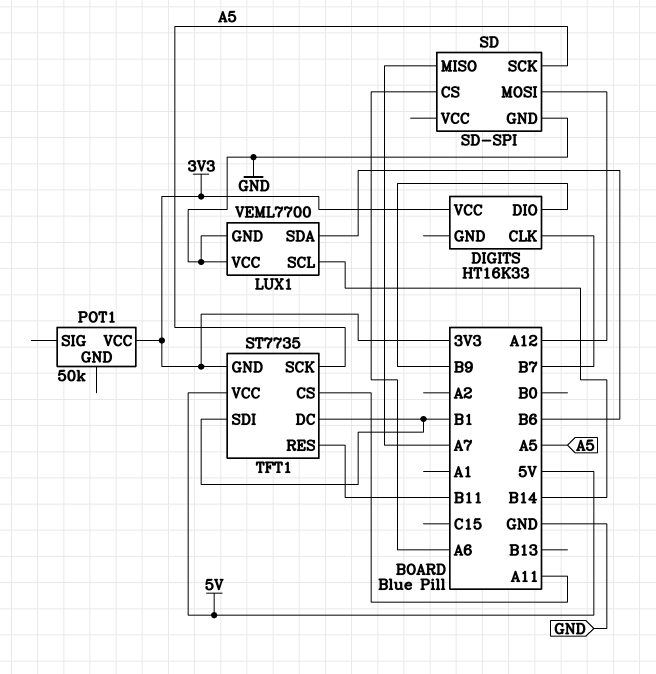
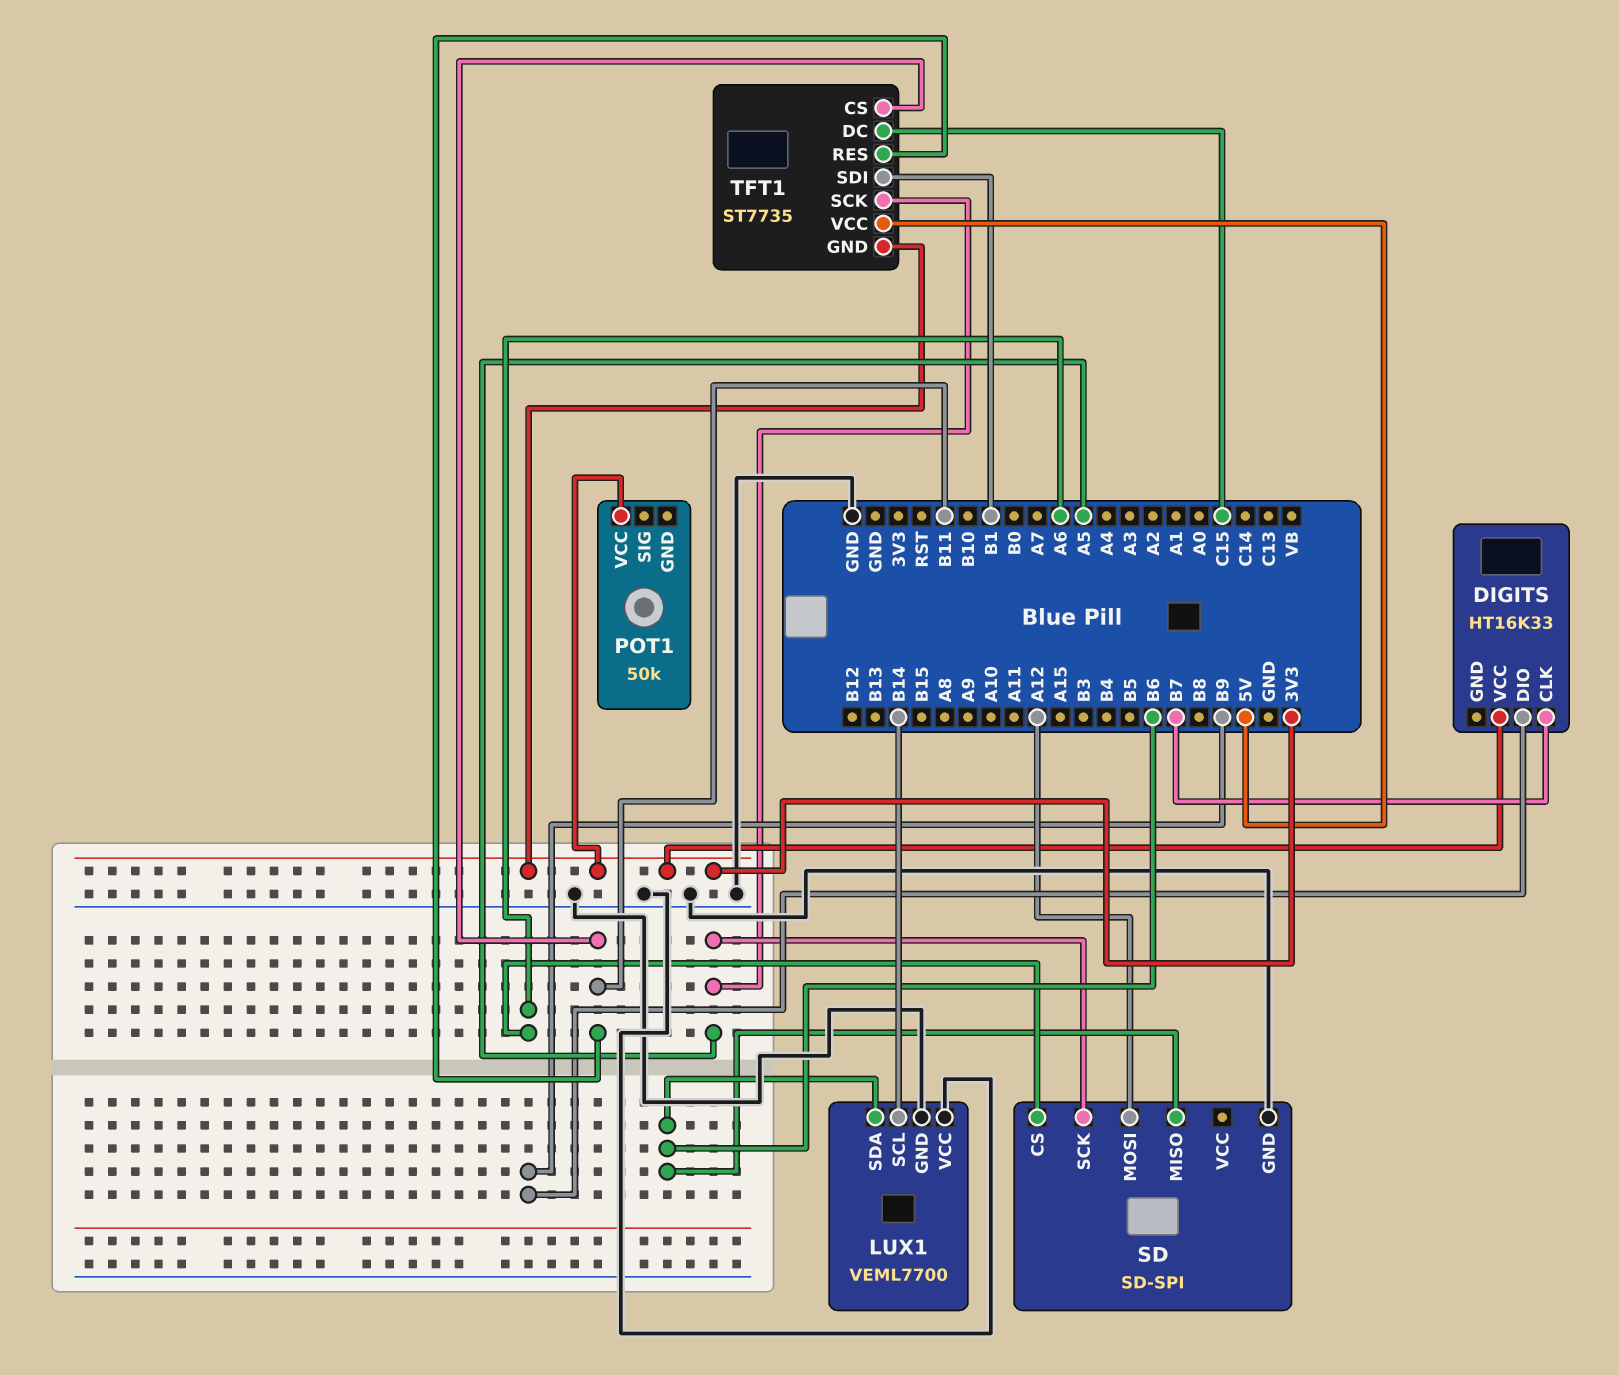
SD pin MISO: A7 -> B6
TFT1 pin CS: A11 -> B11
TFT1 pin DC: B1 -> C15

